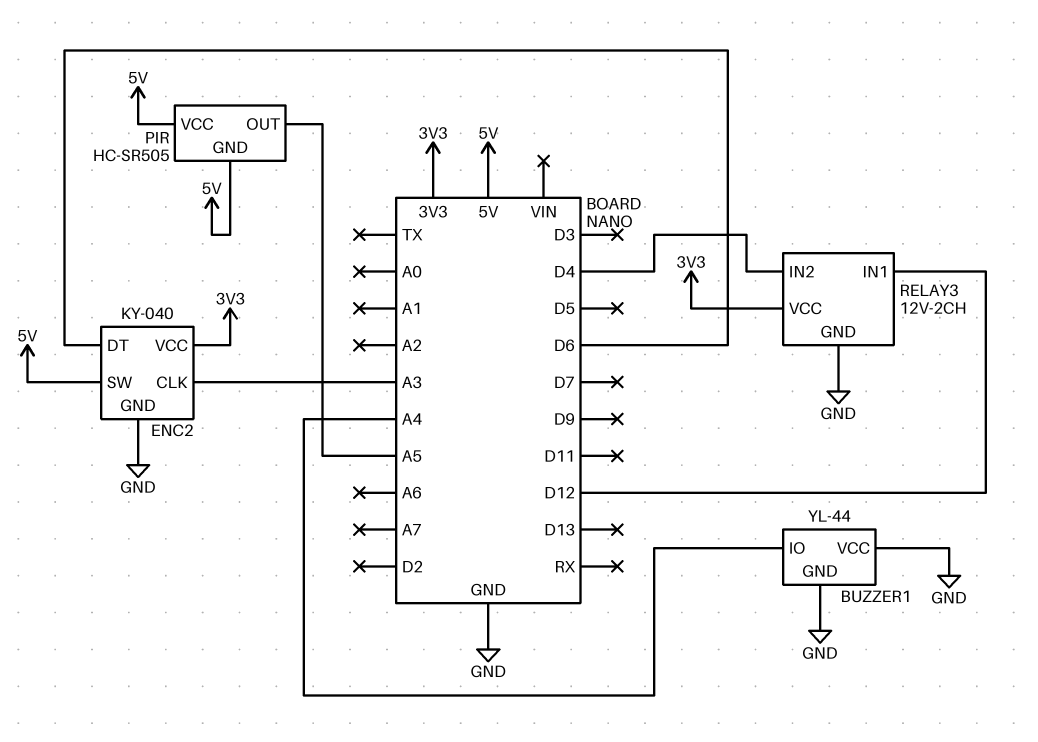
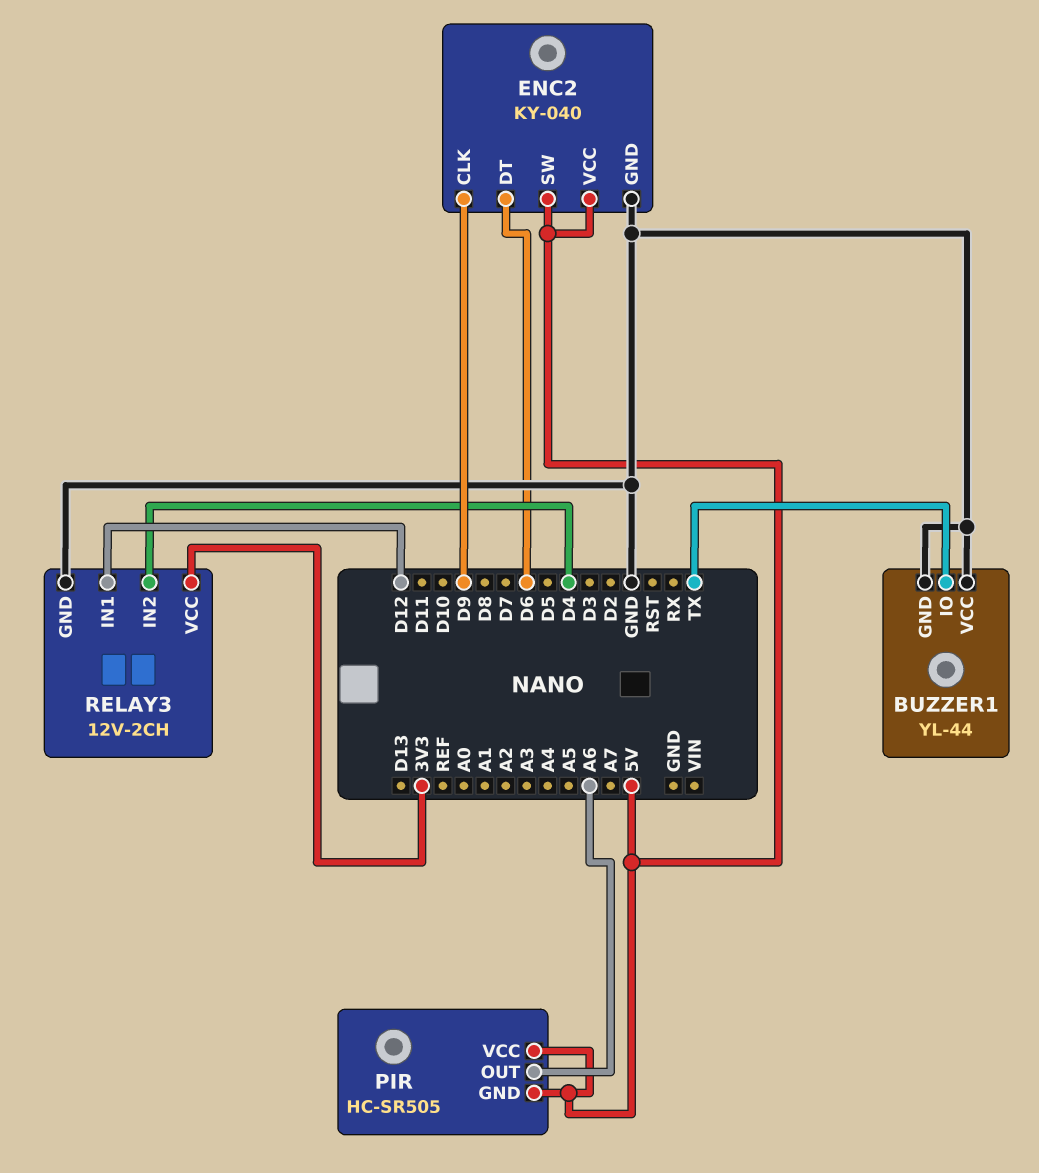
BUZZER1 pin IO: A4 -> TX
ENC2 pin CLK: A3 -> D9
ENC2 pin VCC: 3V3 -> 5V
PIR pin OUT: A5 -> A6

